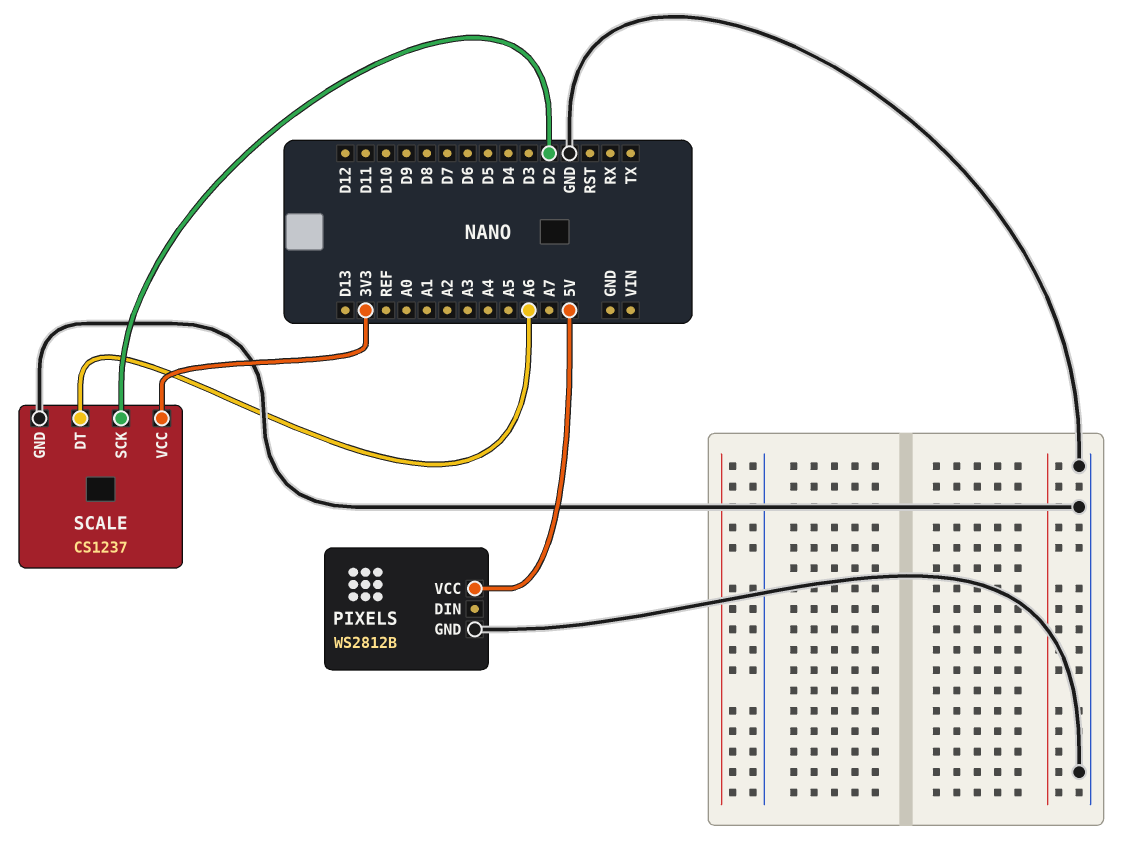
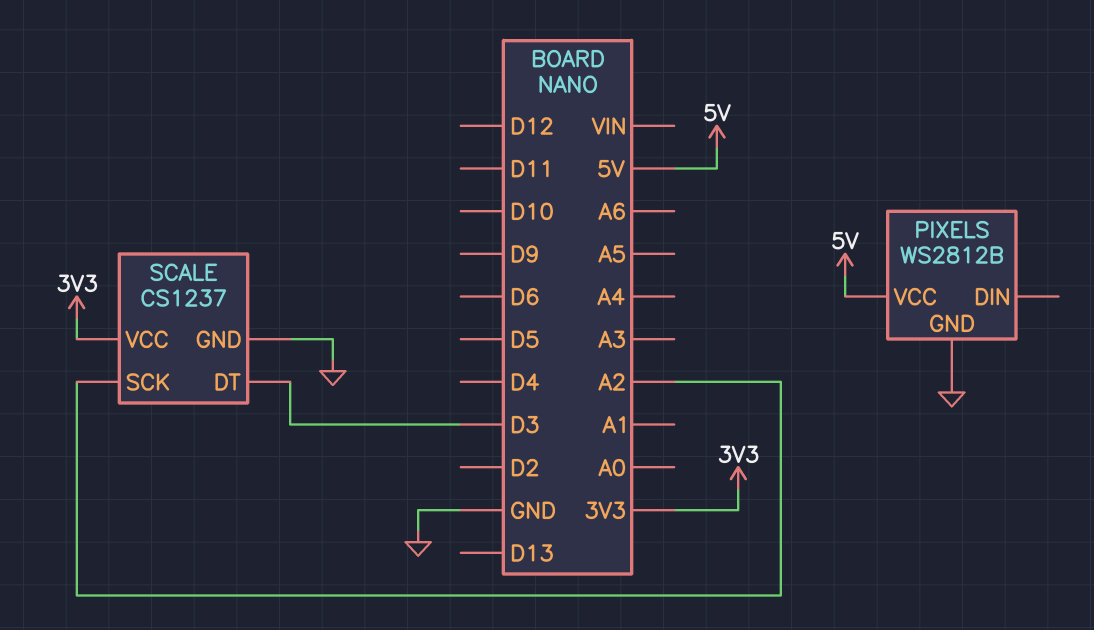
SCALE pin DT: A6 -> D3
SCALE pin SCK: D2 -> A2

